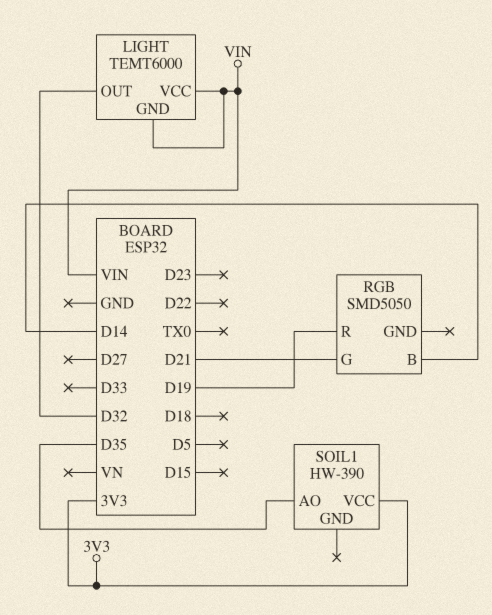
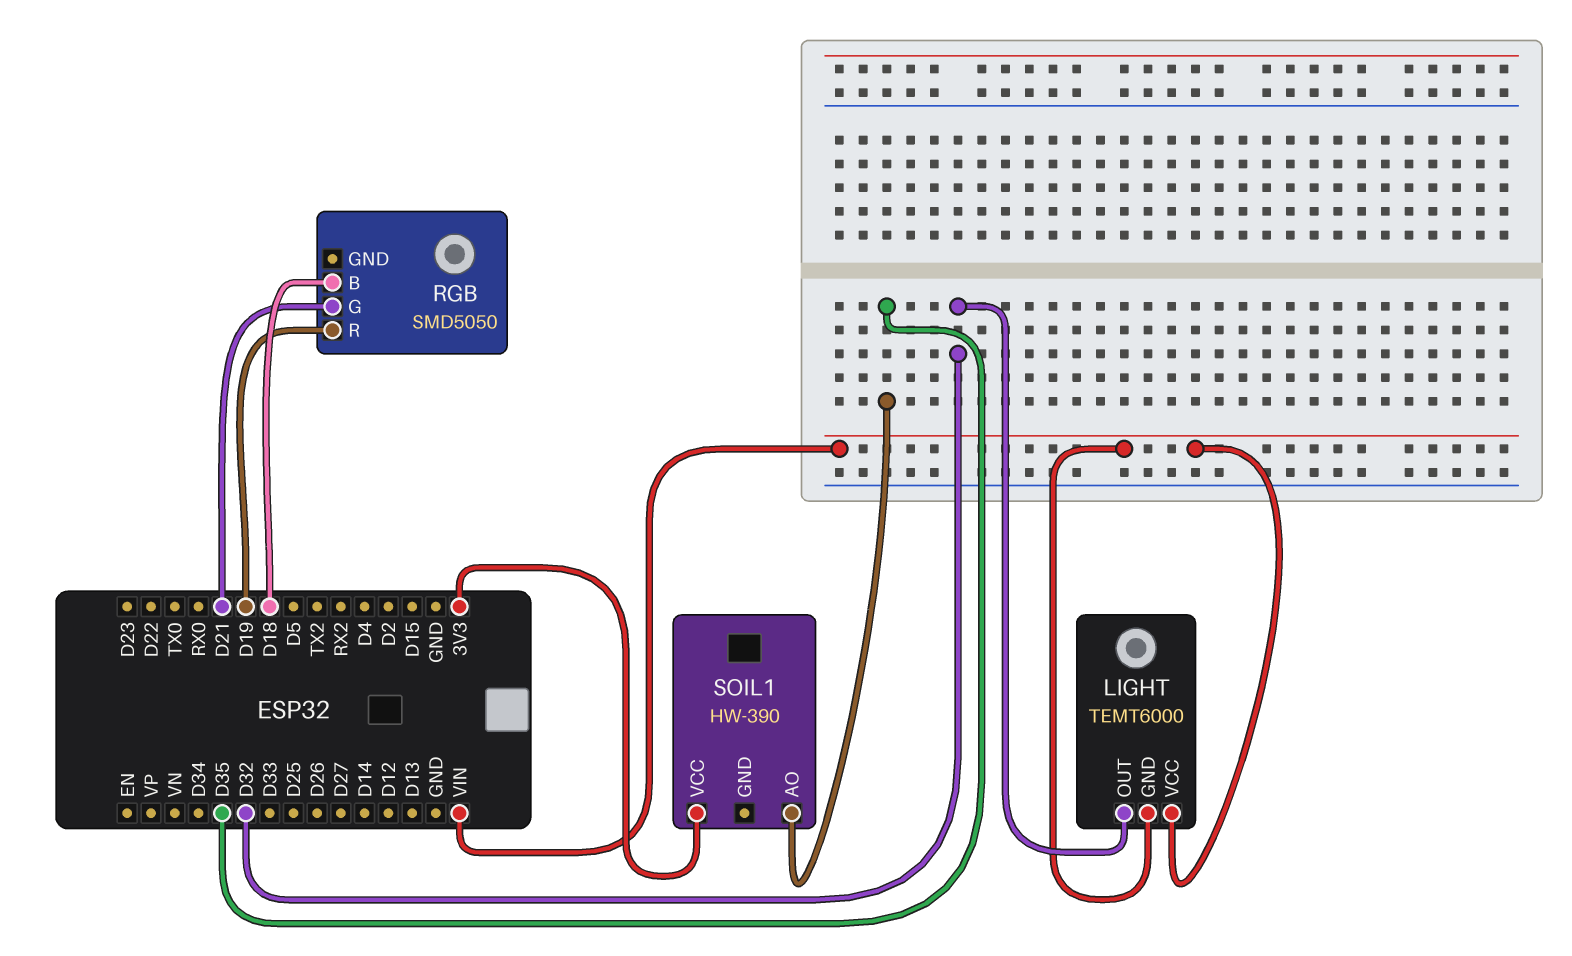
RGB pin B: D14 -> D18

